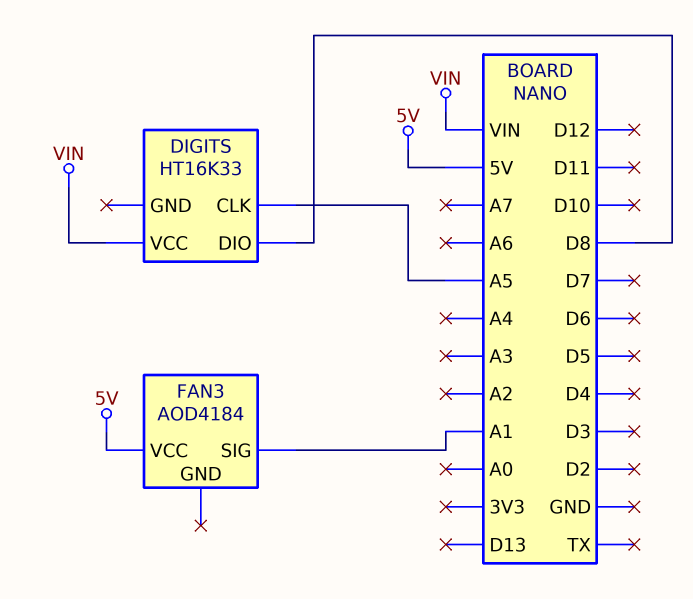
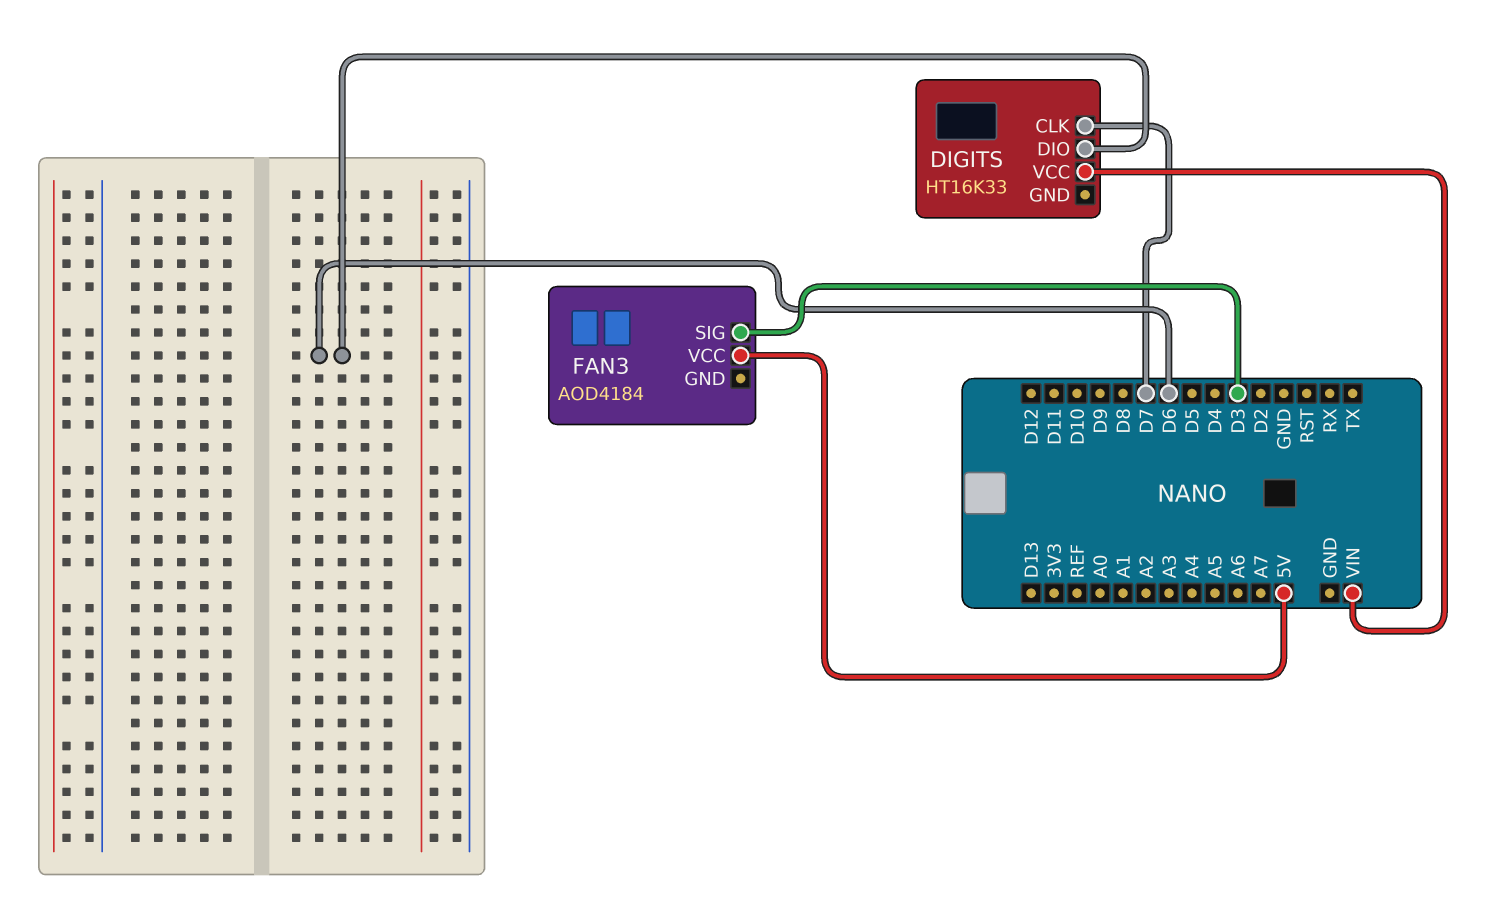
DIGITS pin CLK: A5 -> D7
DIGITS pin DIO: D8 -> D6
FAN3 pin SIG: A1 -> D3

